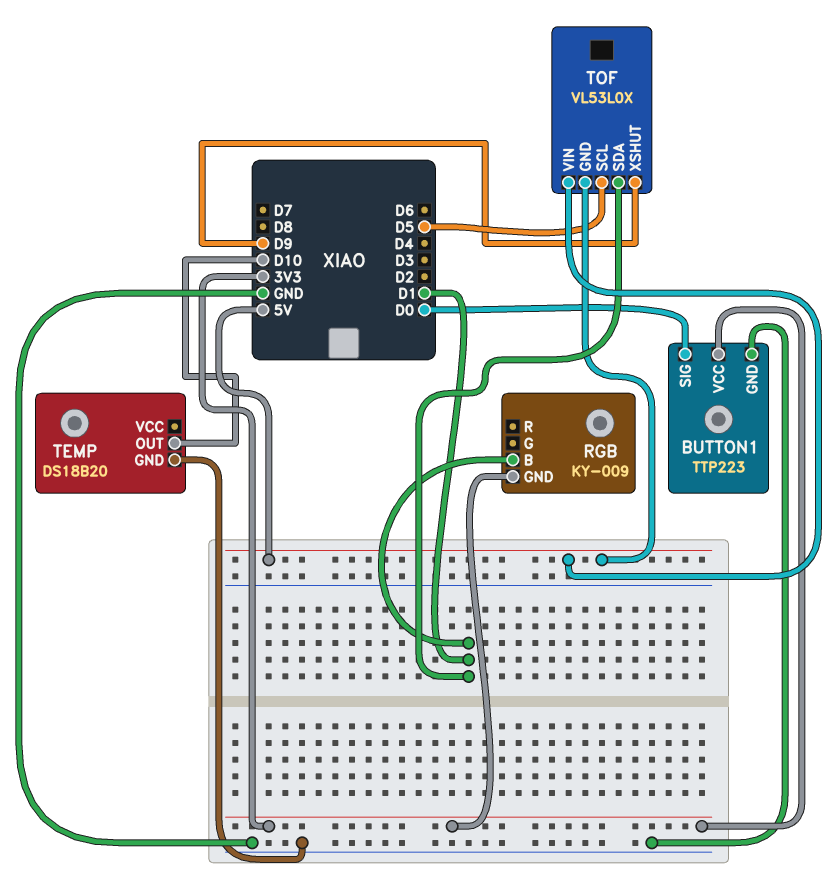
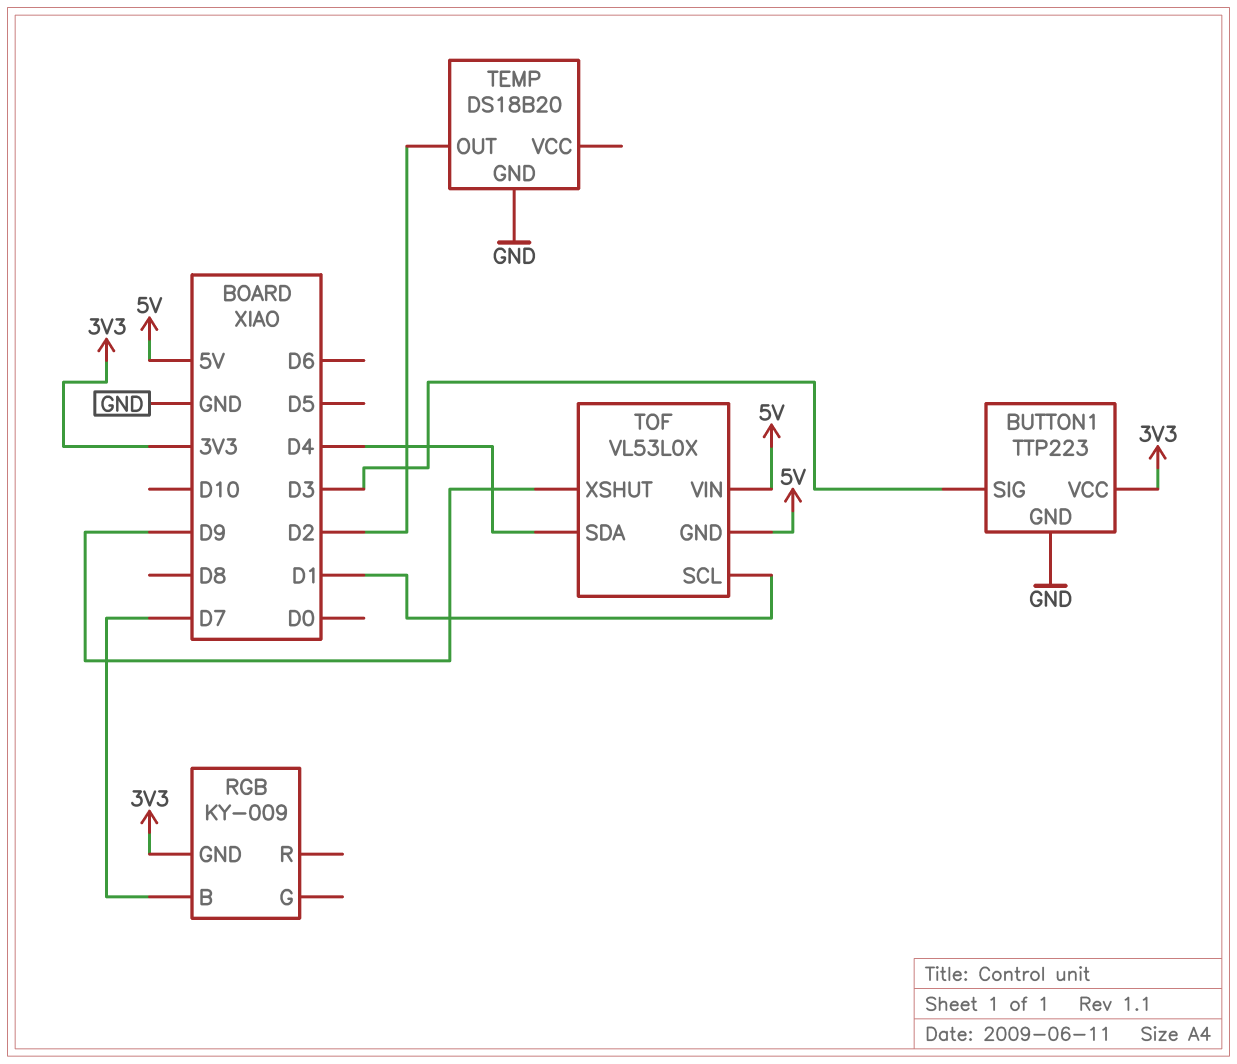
BUTTON1 pin SIG: D0 -> D3
RGB pin B: D1 -> D7
TEMP pin OUT: D10 -> D2
TOF pin SCL: D5 -> D1
TOF pin SDA: D1 -> D4

